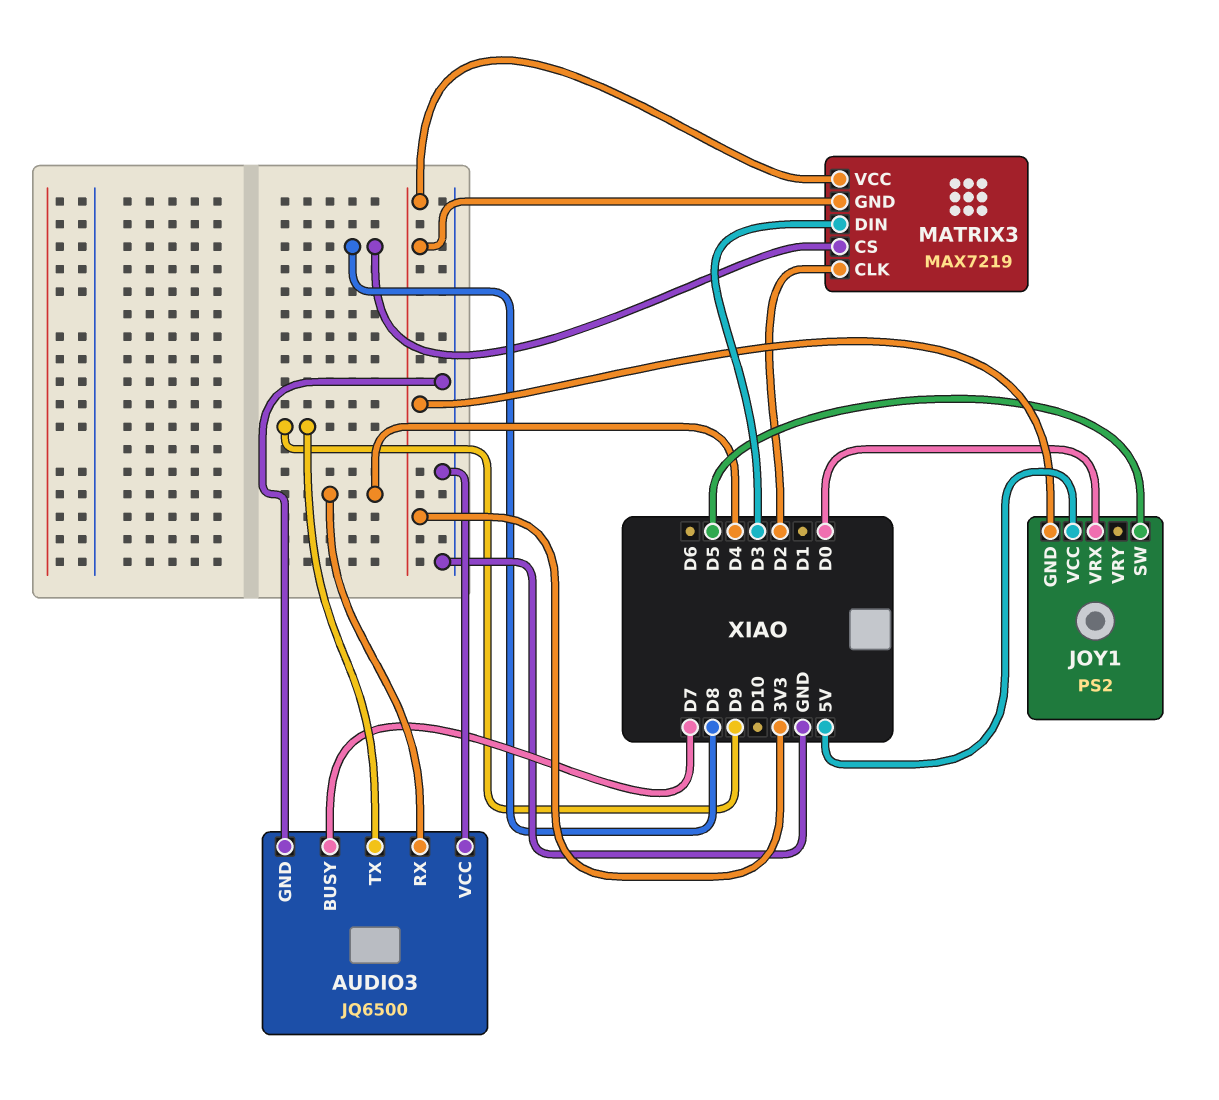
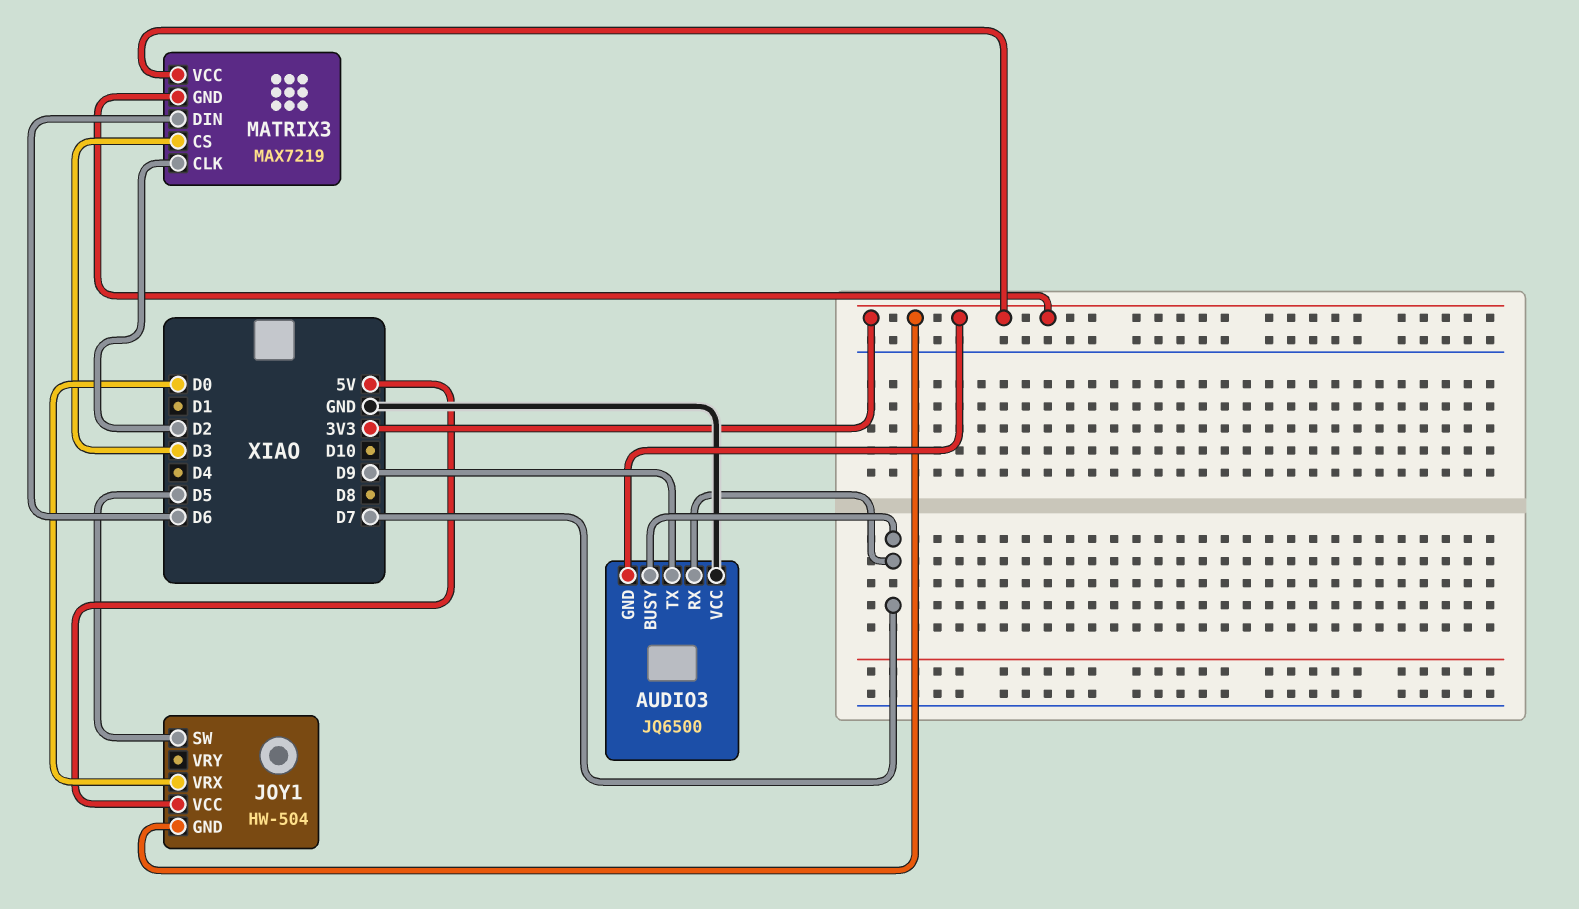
AUDIO3 pin GND: GND -> 3V3
AUDIO3 pin RX: D4 -> D7
JOY1: PS2 -> HW-504
MATRIX3 pin CS: D8 -> D3
MATRIX3 pin DIN: D3 -> D6

